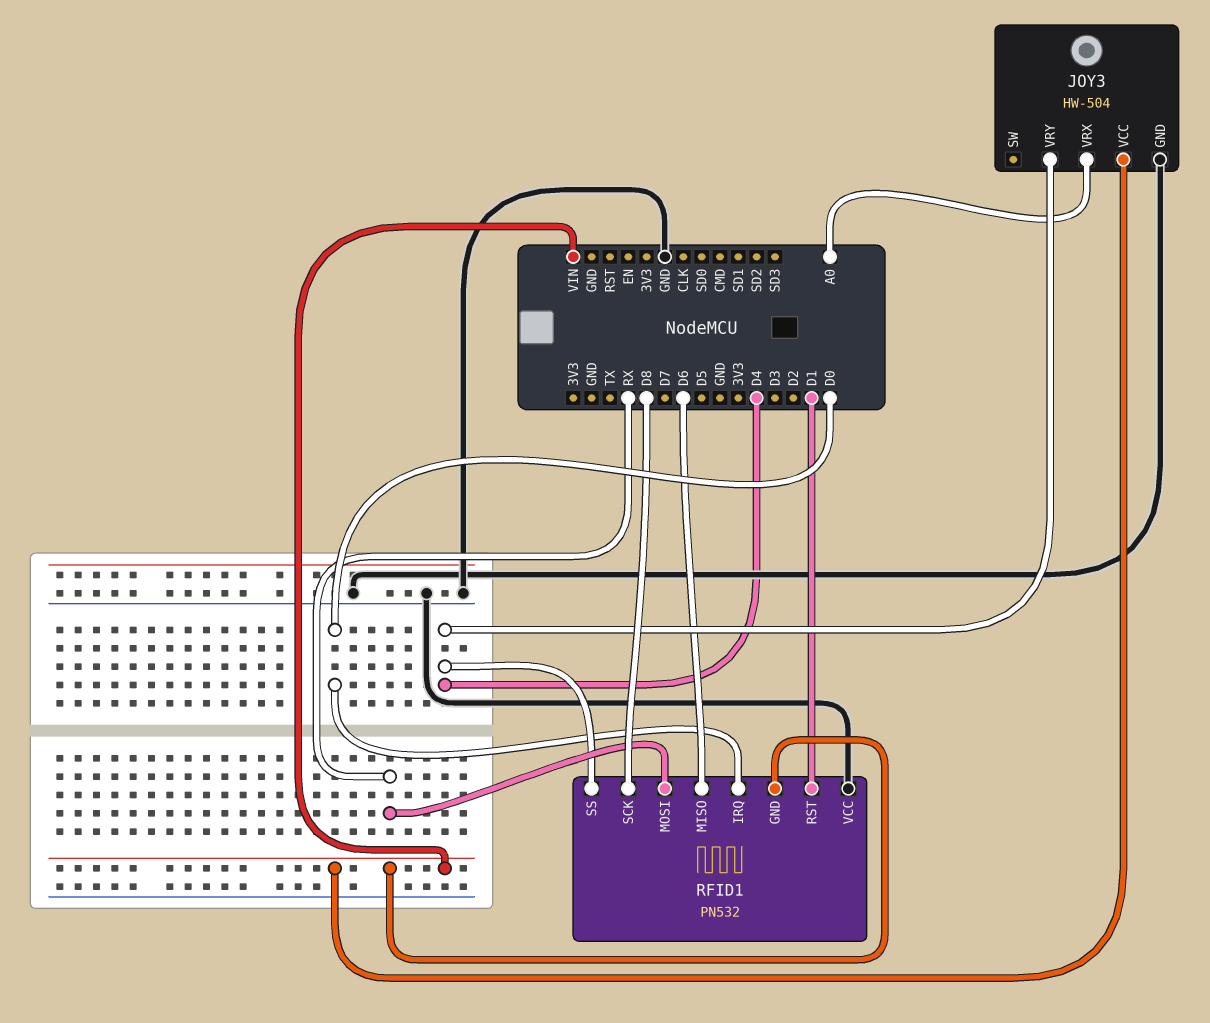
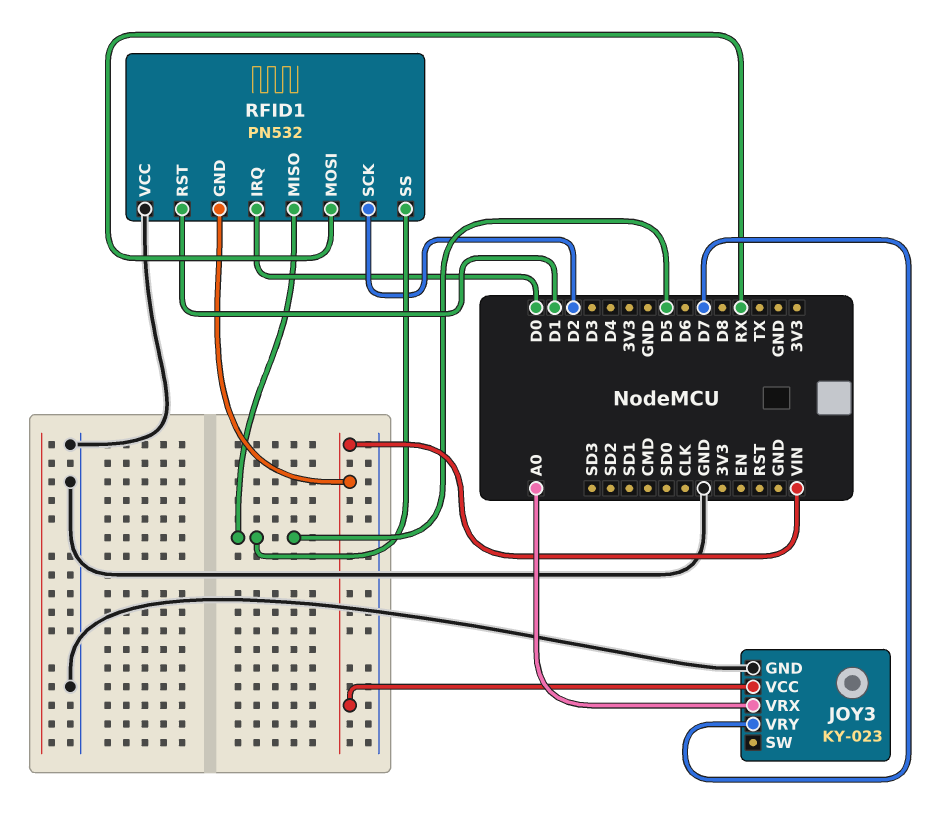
JOY3: HW-504 -> KY-023
JOY3 pin VRY: D4 -> D7
RFID1 pin MISO: D6 -> D5
RFID1 pin SCK: D8 -> D2
RFID1 pin SS: D4 -> D5

